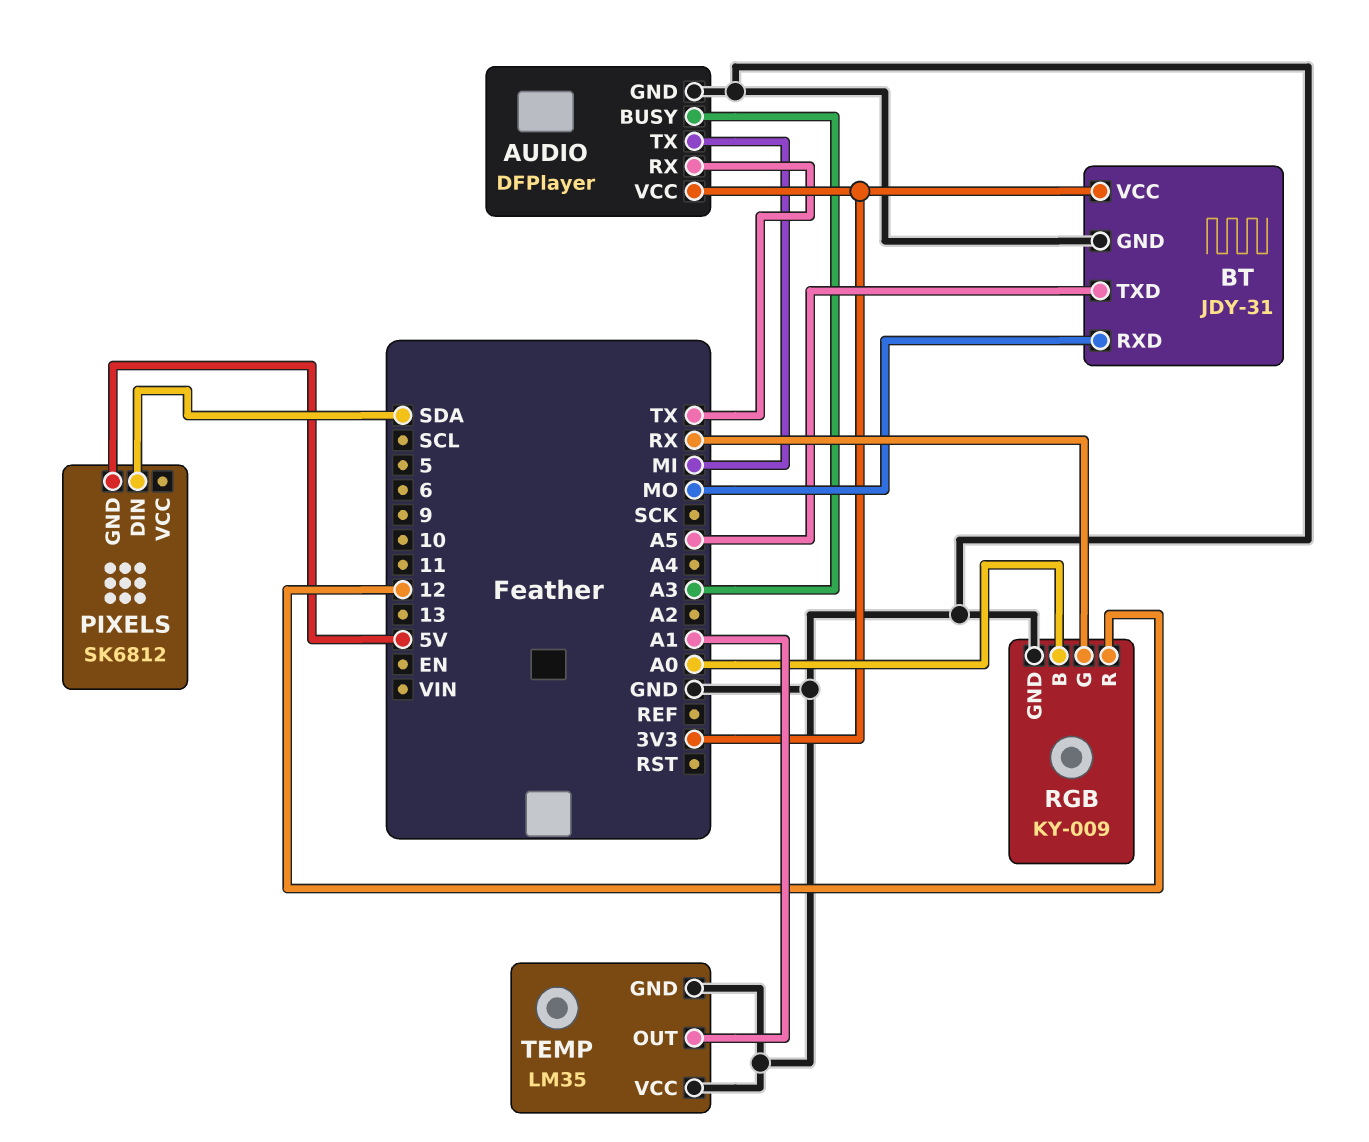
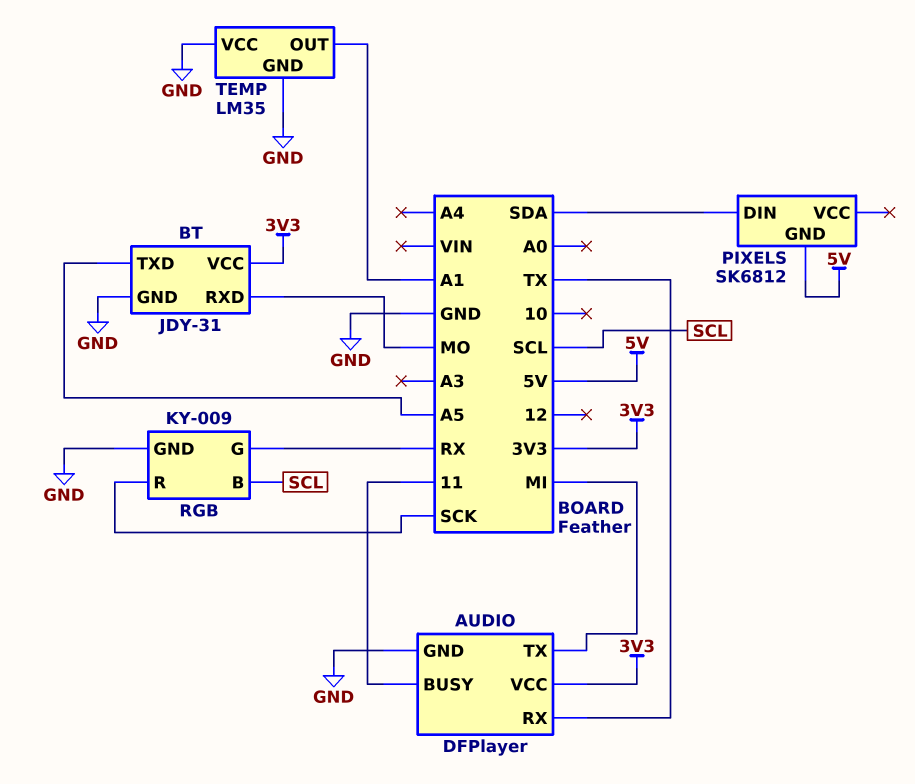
AUDIO pin BUSY: A3 -> 11
RGB pin B: A0 -> SCL
RGB pin R: 12 -> SCK

